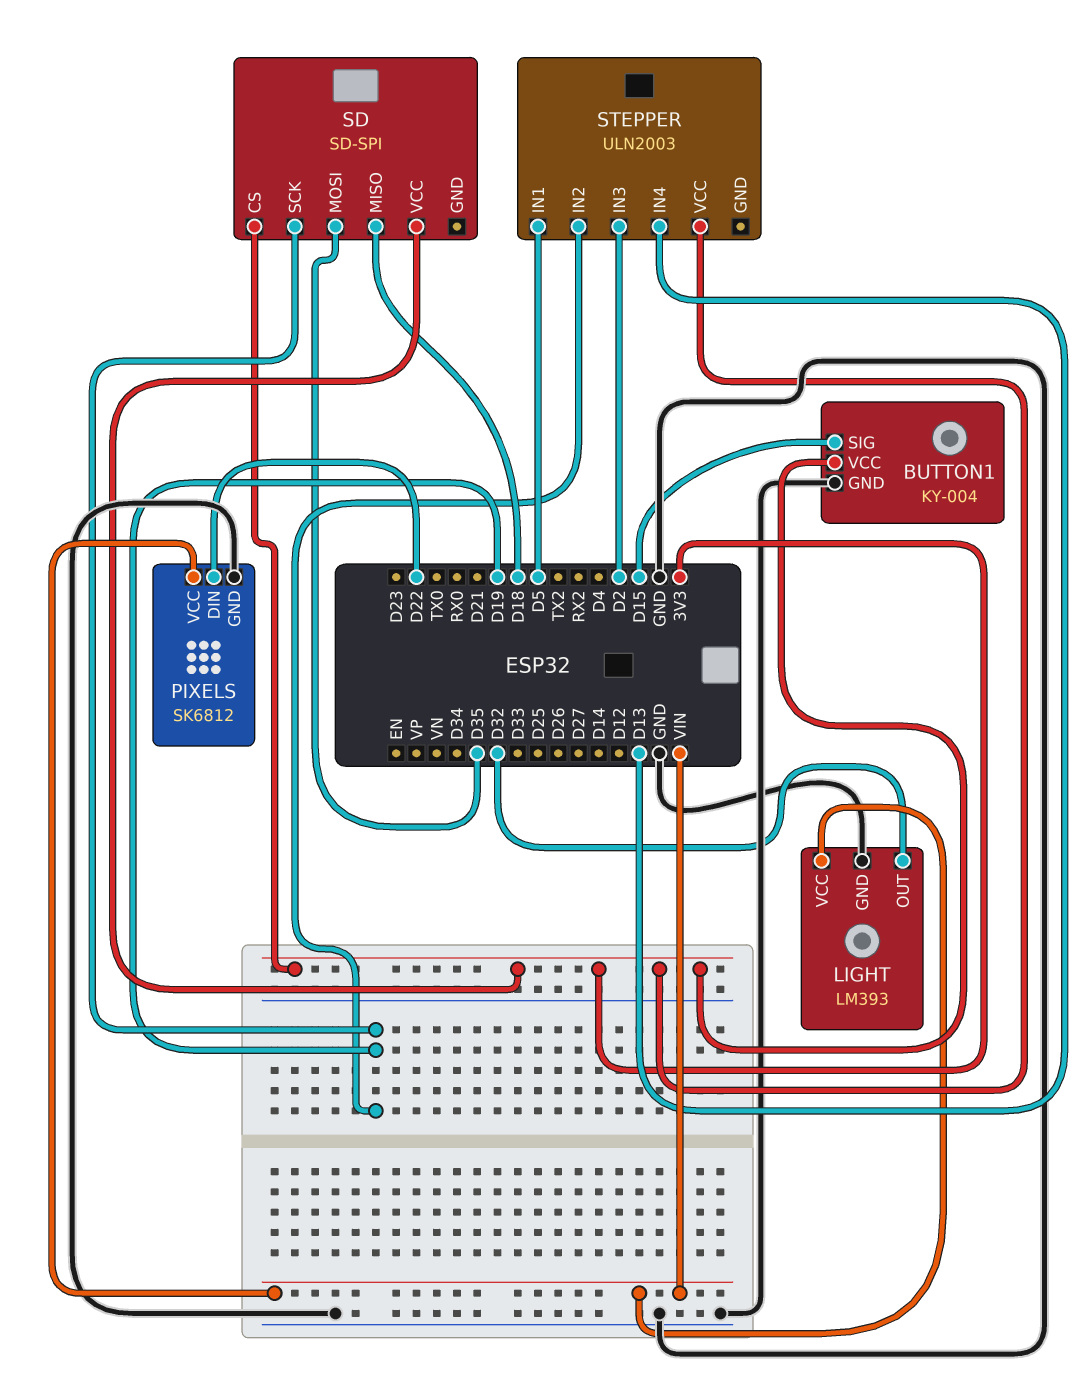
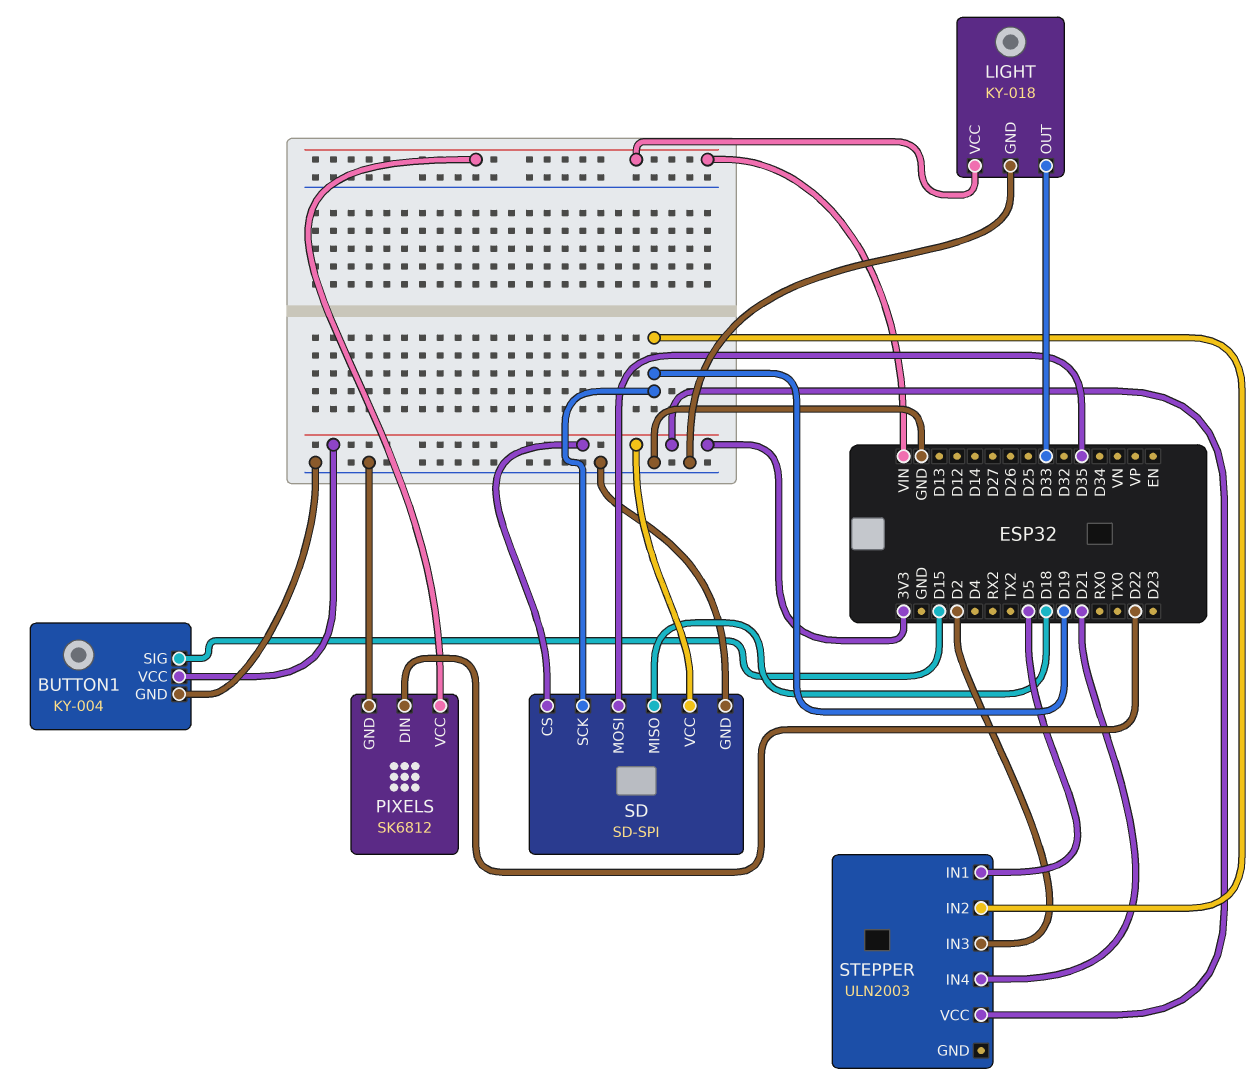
LIGHT: LM393 -> KY-018
LIGHT pin OUT: D32 -> D33
SD pin GND: none -> GND
STEPPER pin IN4: D13 -> D21

